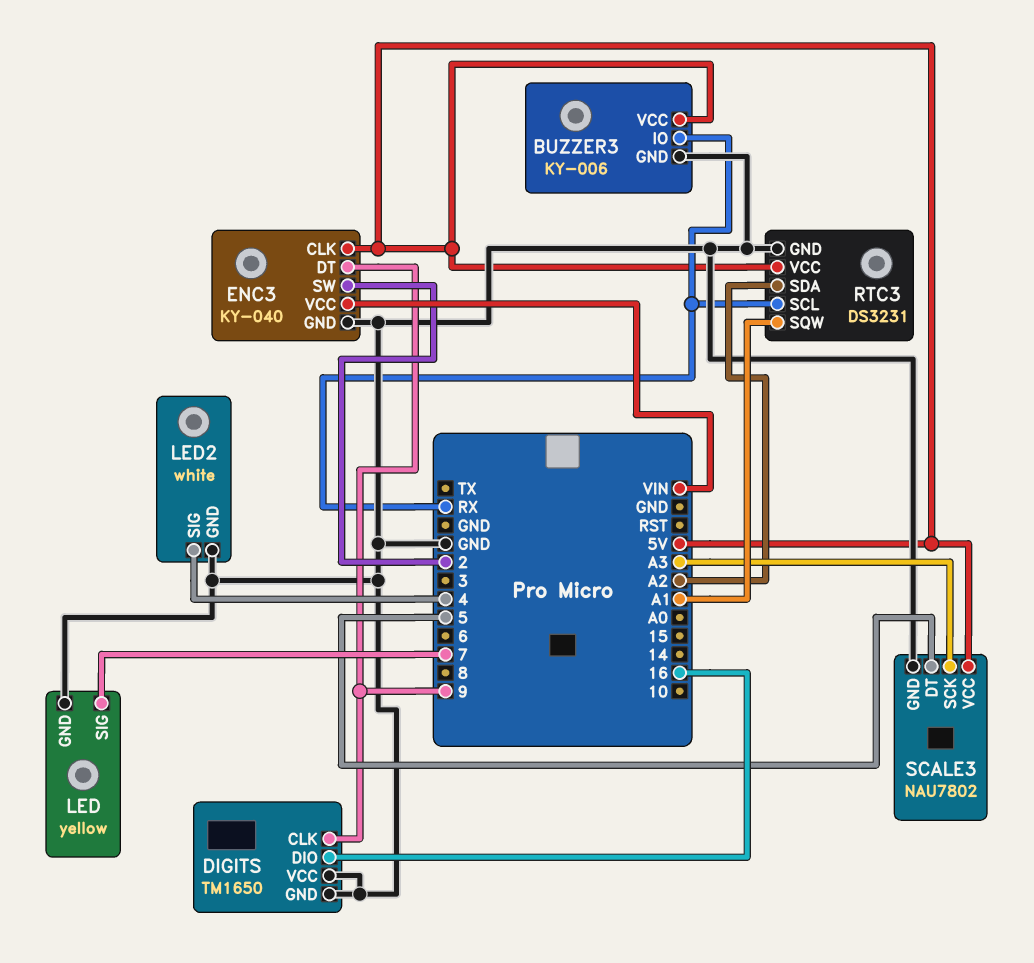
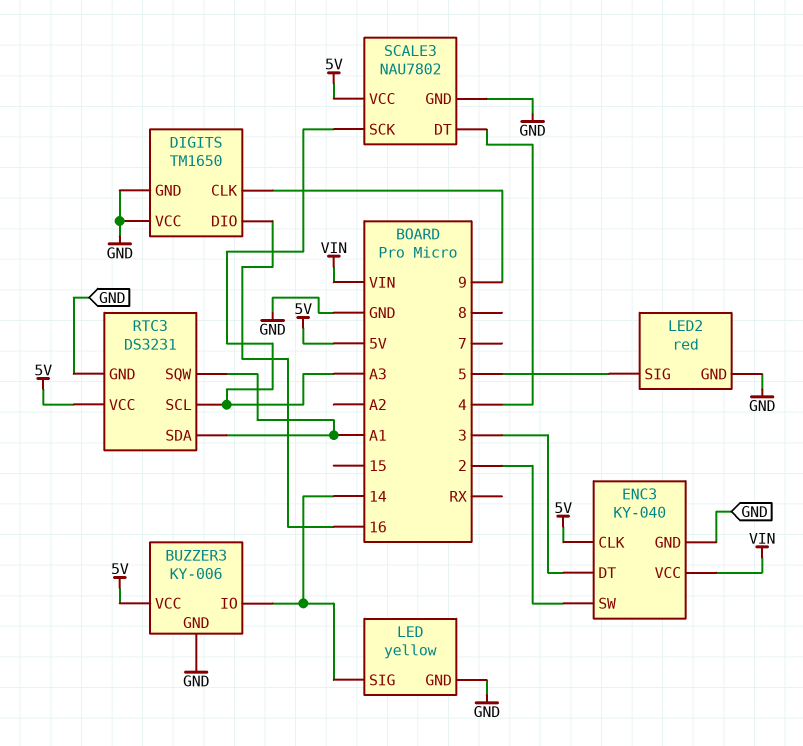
BUZZER3 pin IO: RX -> 14
ENC3 pin DT: 9 -> 3
LED pin SIG: 7 -> 14
LED2: white -> red
LED2 pin SIG: 4 -> 5
RTC3 pin SCL: RX -> A3
RTC3 pin SDA: A2 -> A1
SCALE3 pin DT: 5 -> 4

